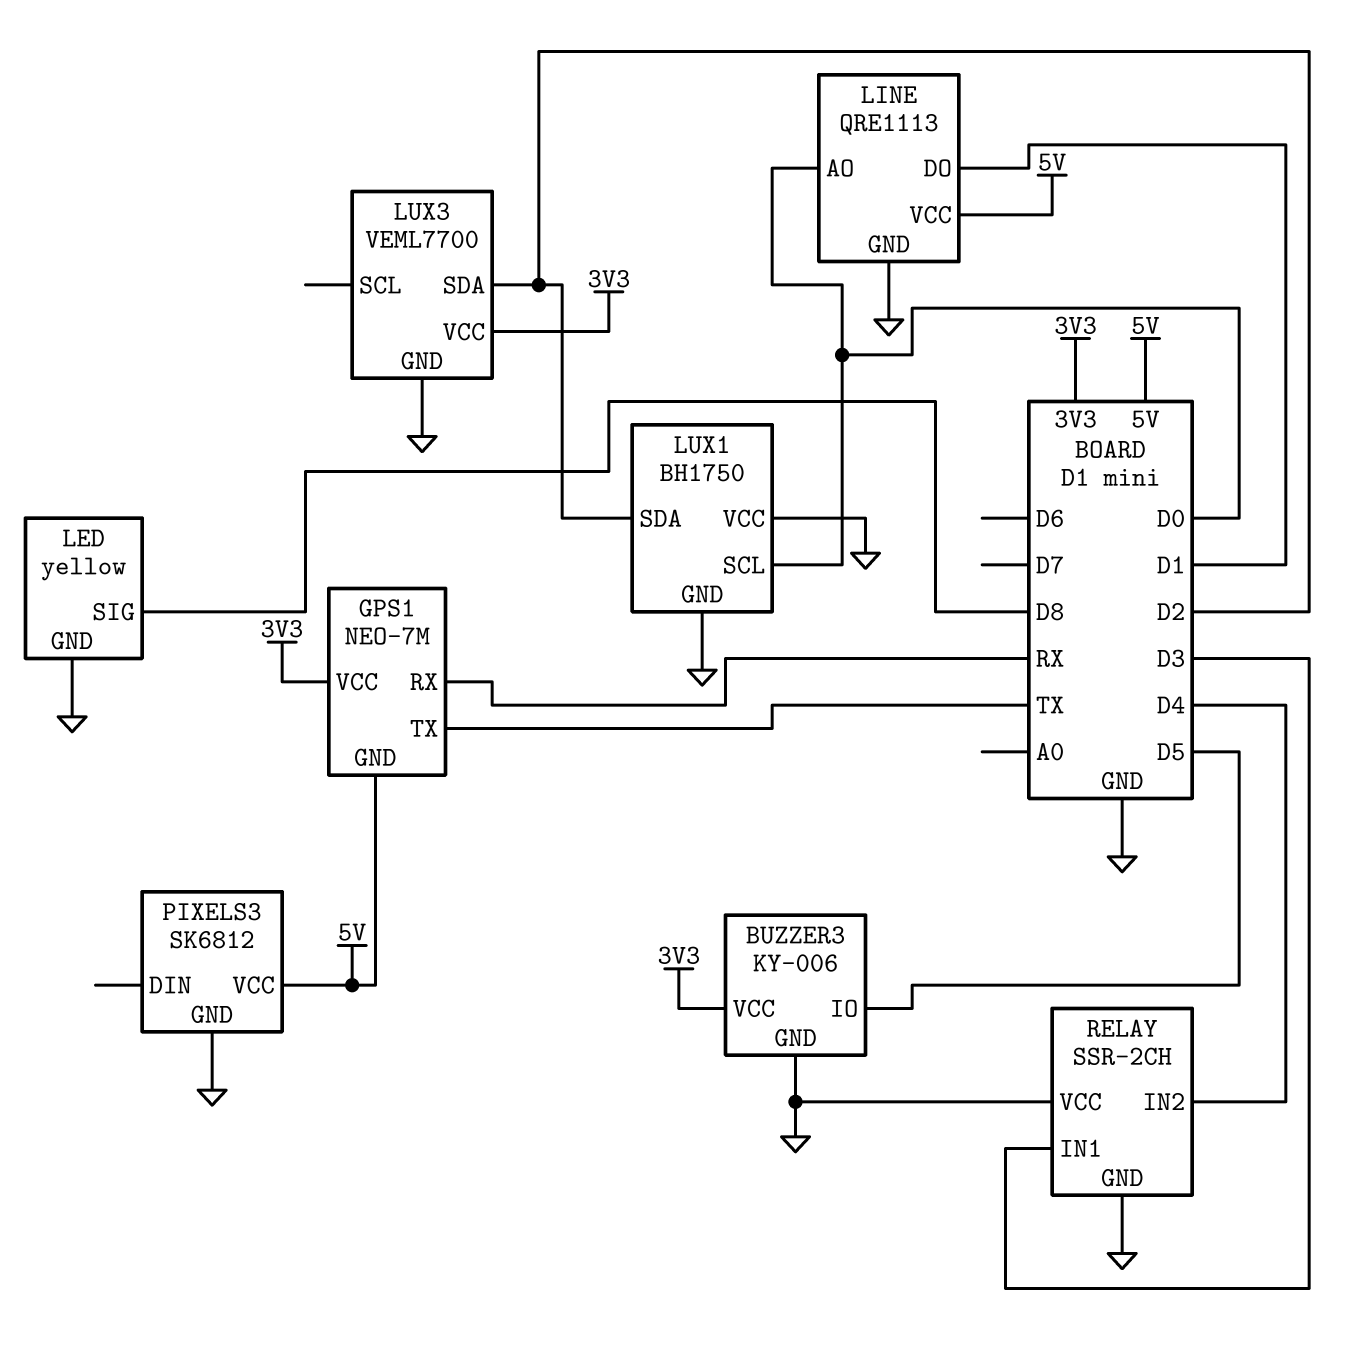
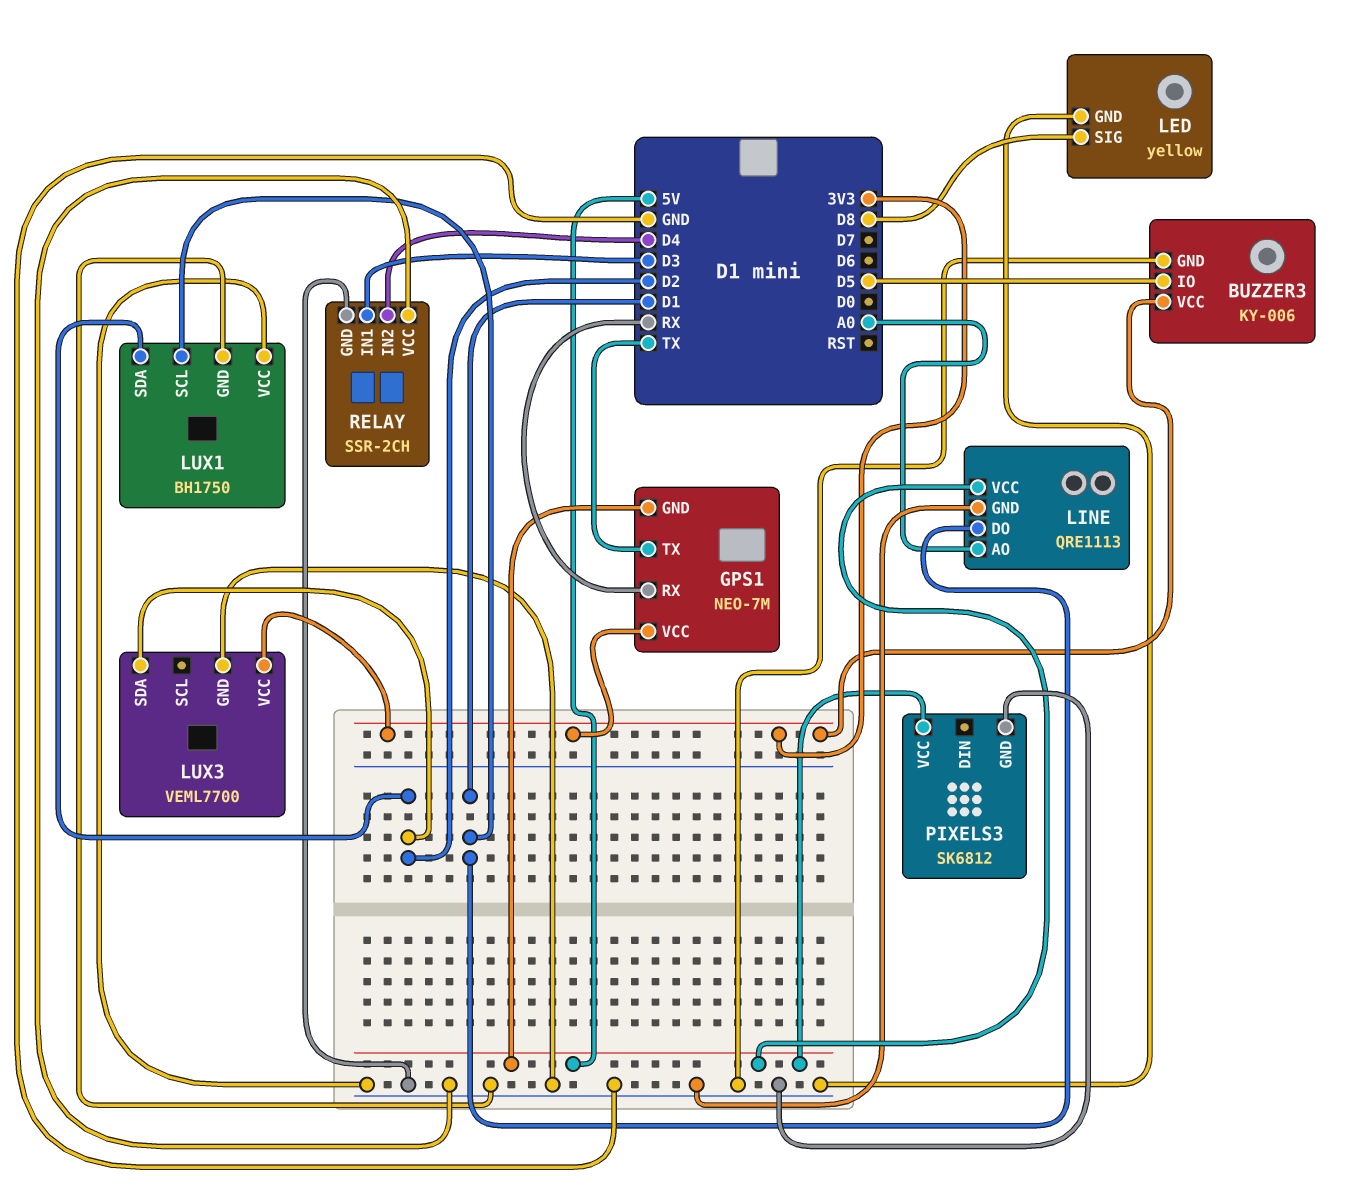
LINE pin AO: D0 -> A0
LUX1 pin SCL: D0 -> D1

